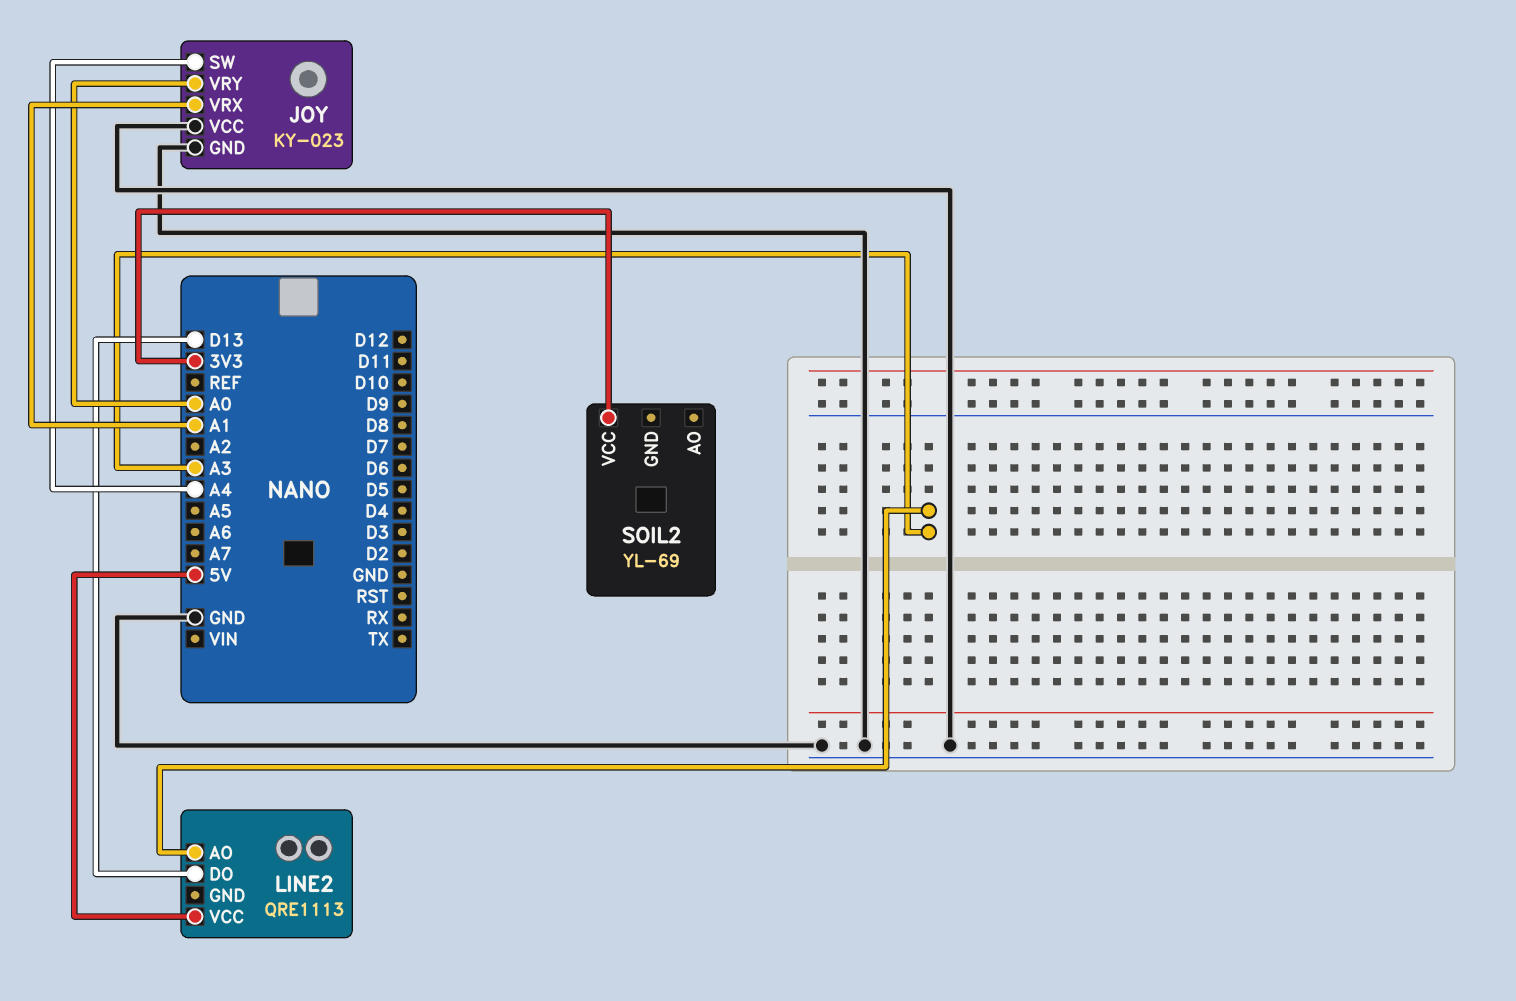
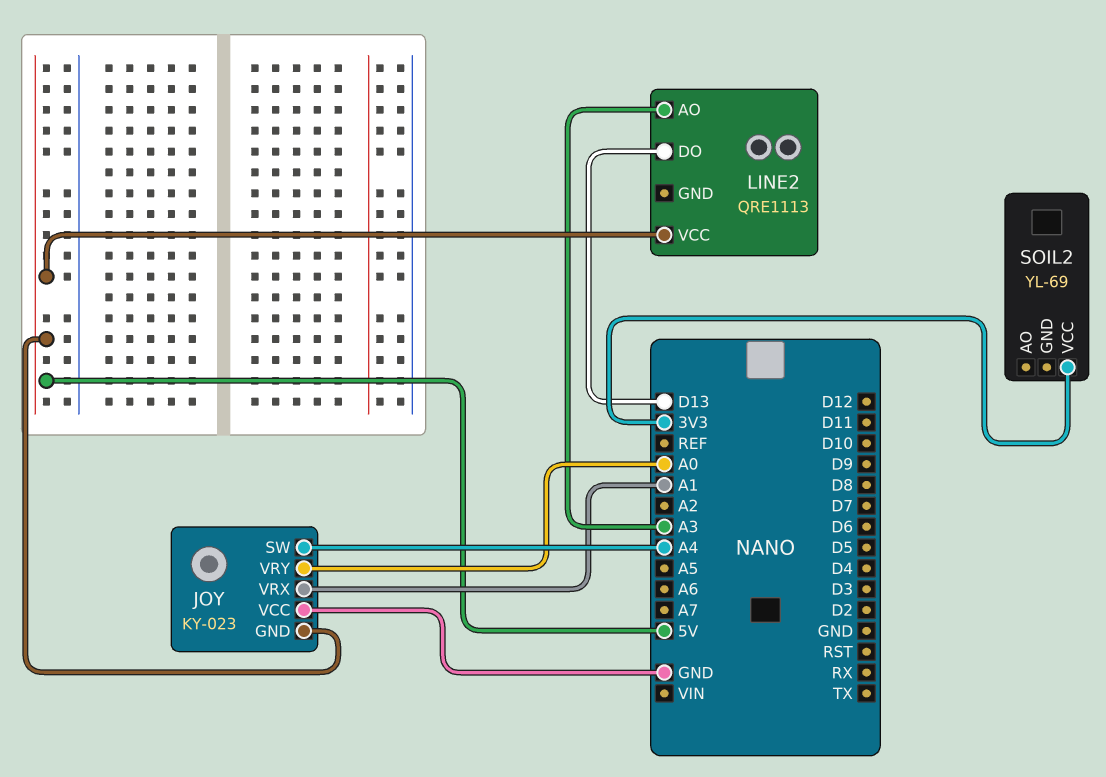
JOY pin GND: GND -> 5V

